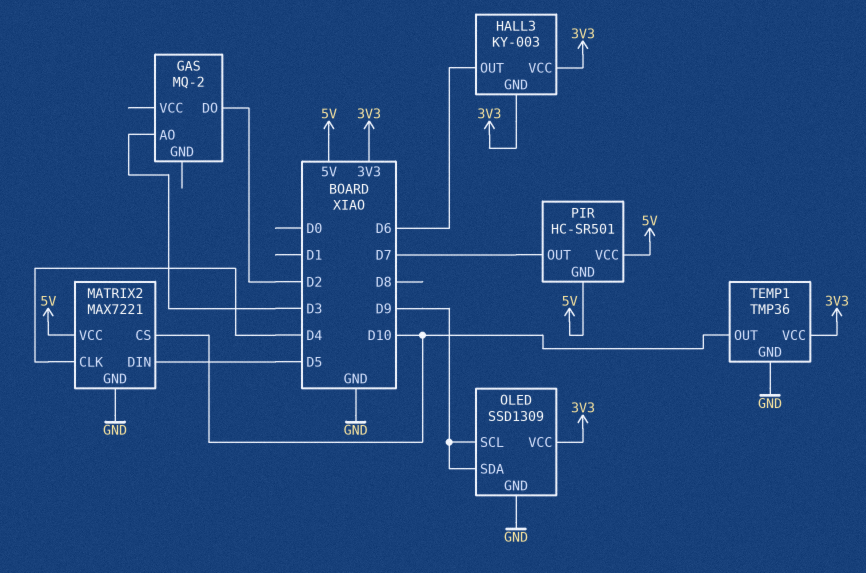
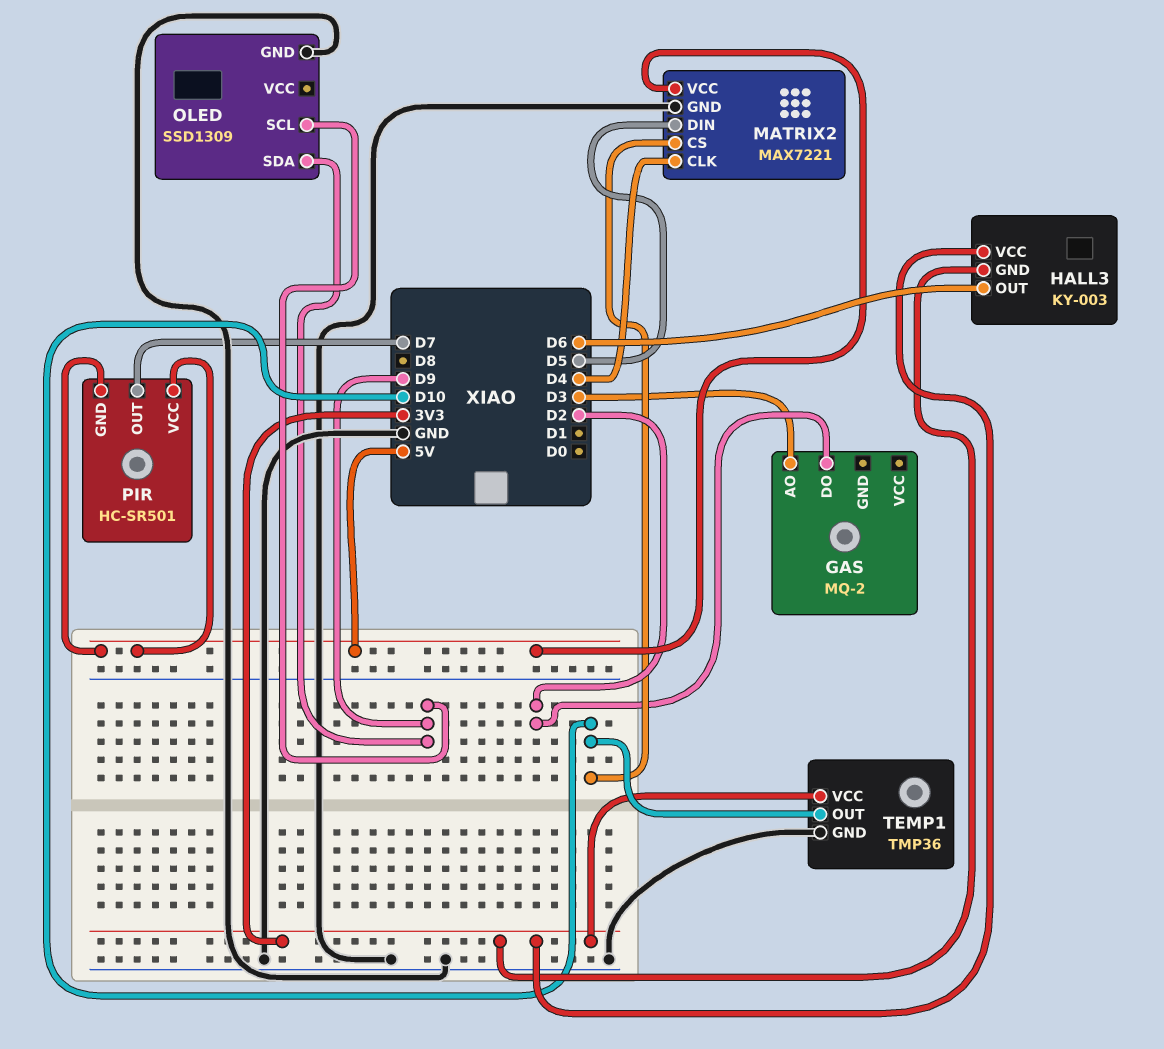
OLED pin VCC: 3V3 -> none

